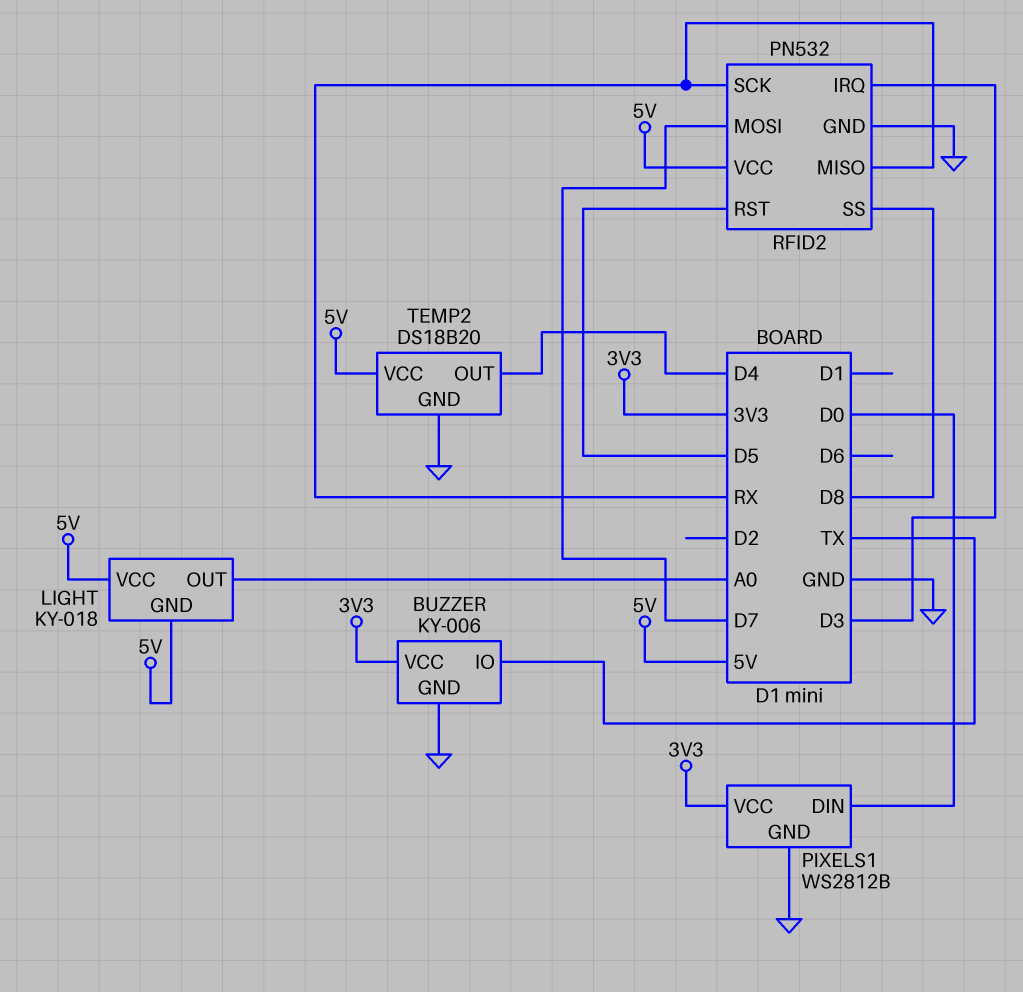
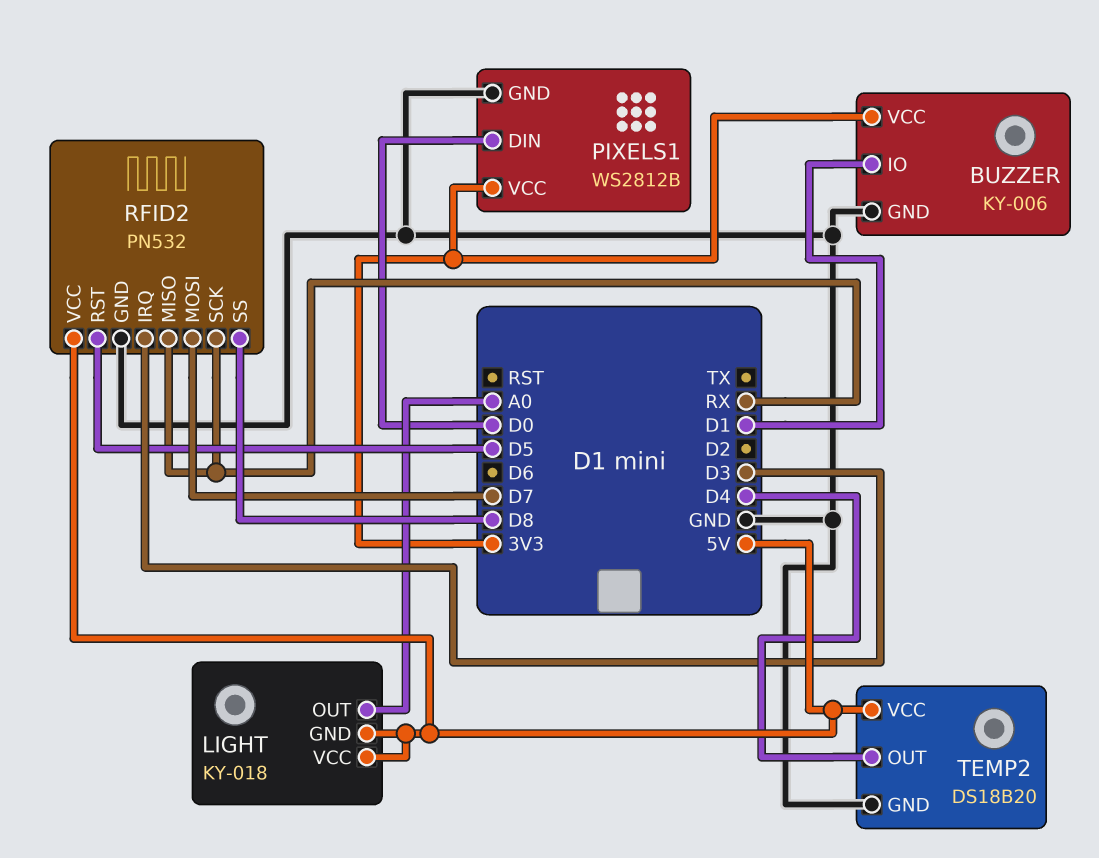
BUZZER pin IO: TX -> D1

